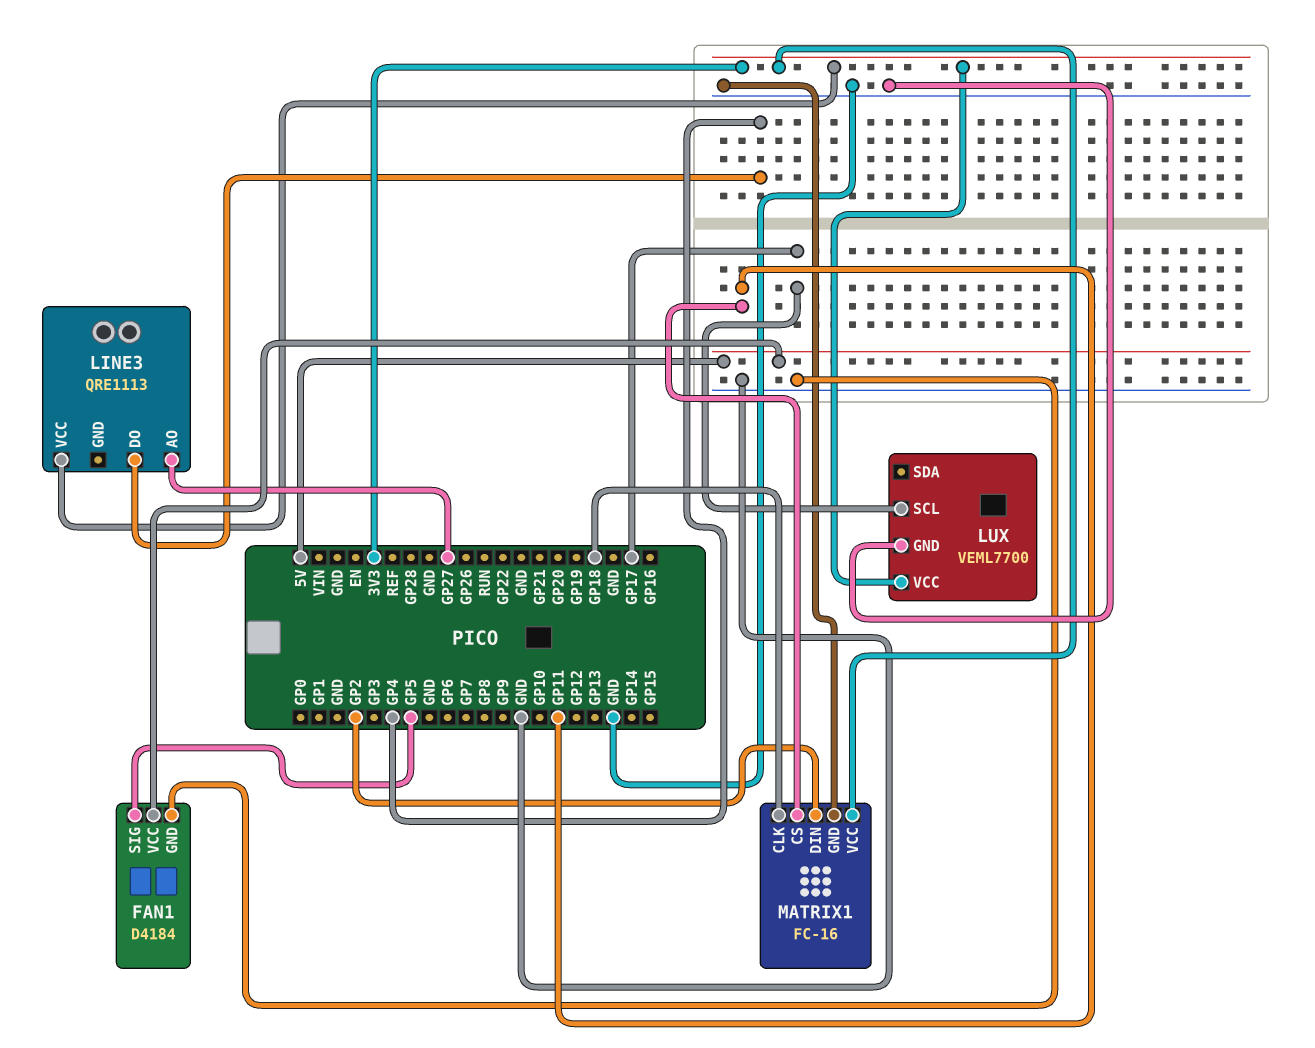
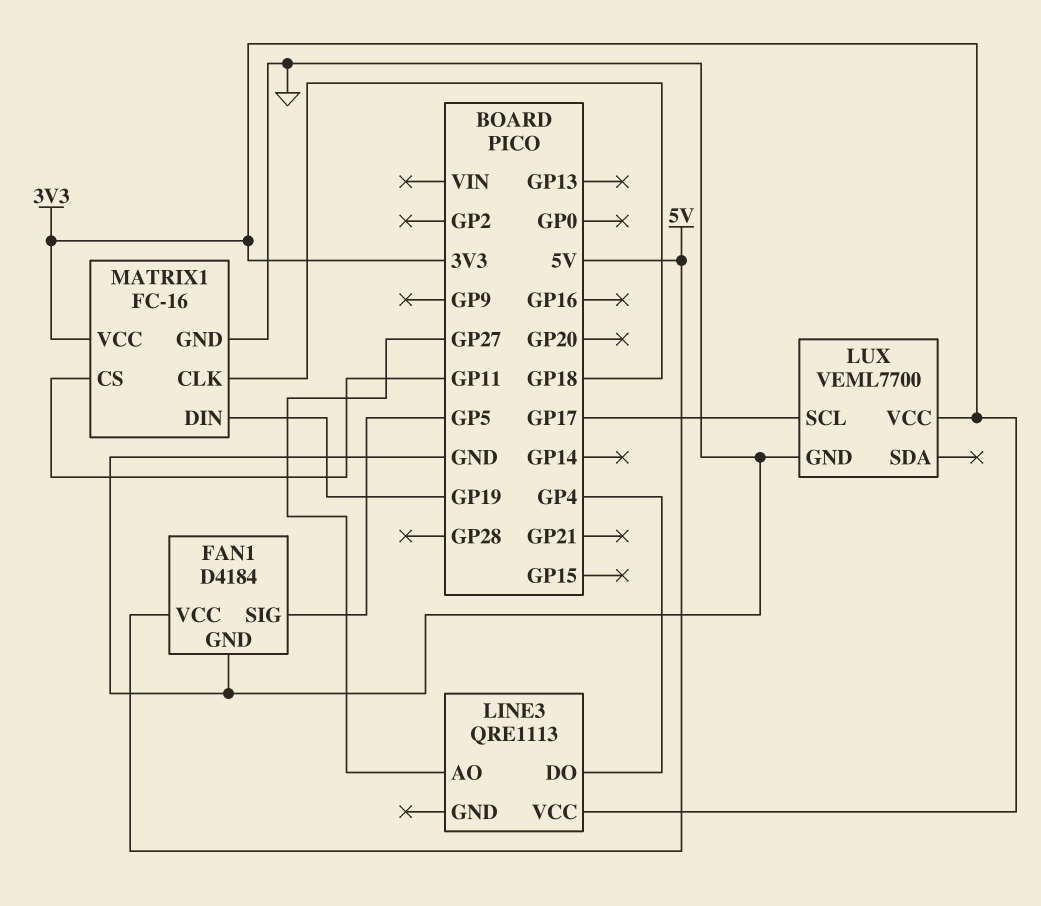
MATRIX1 pin DIN: GP2 -> GP19

